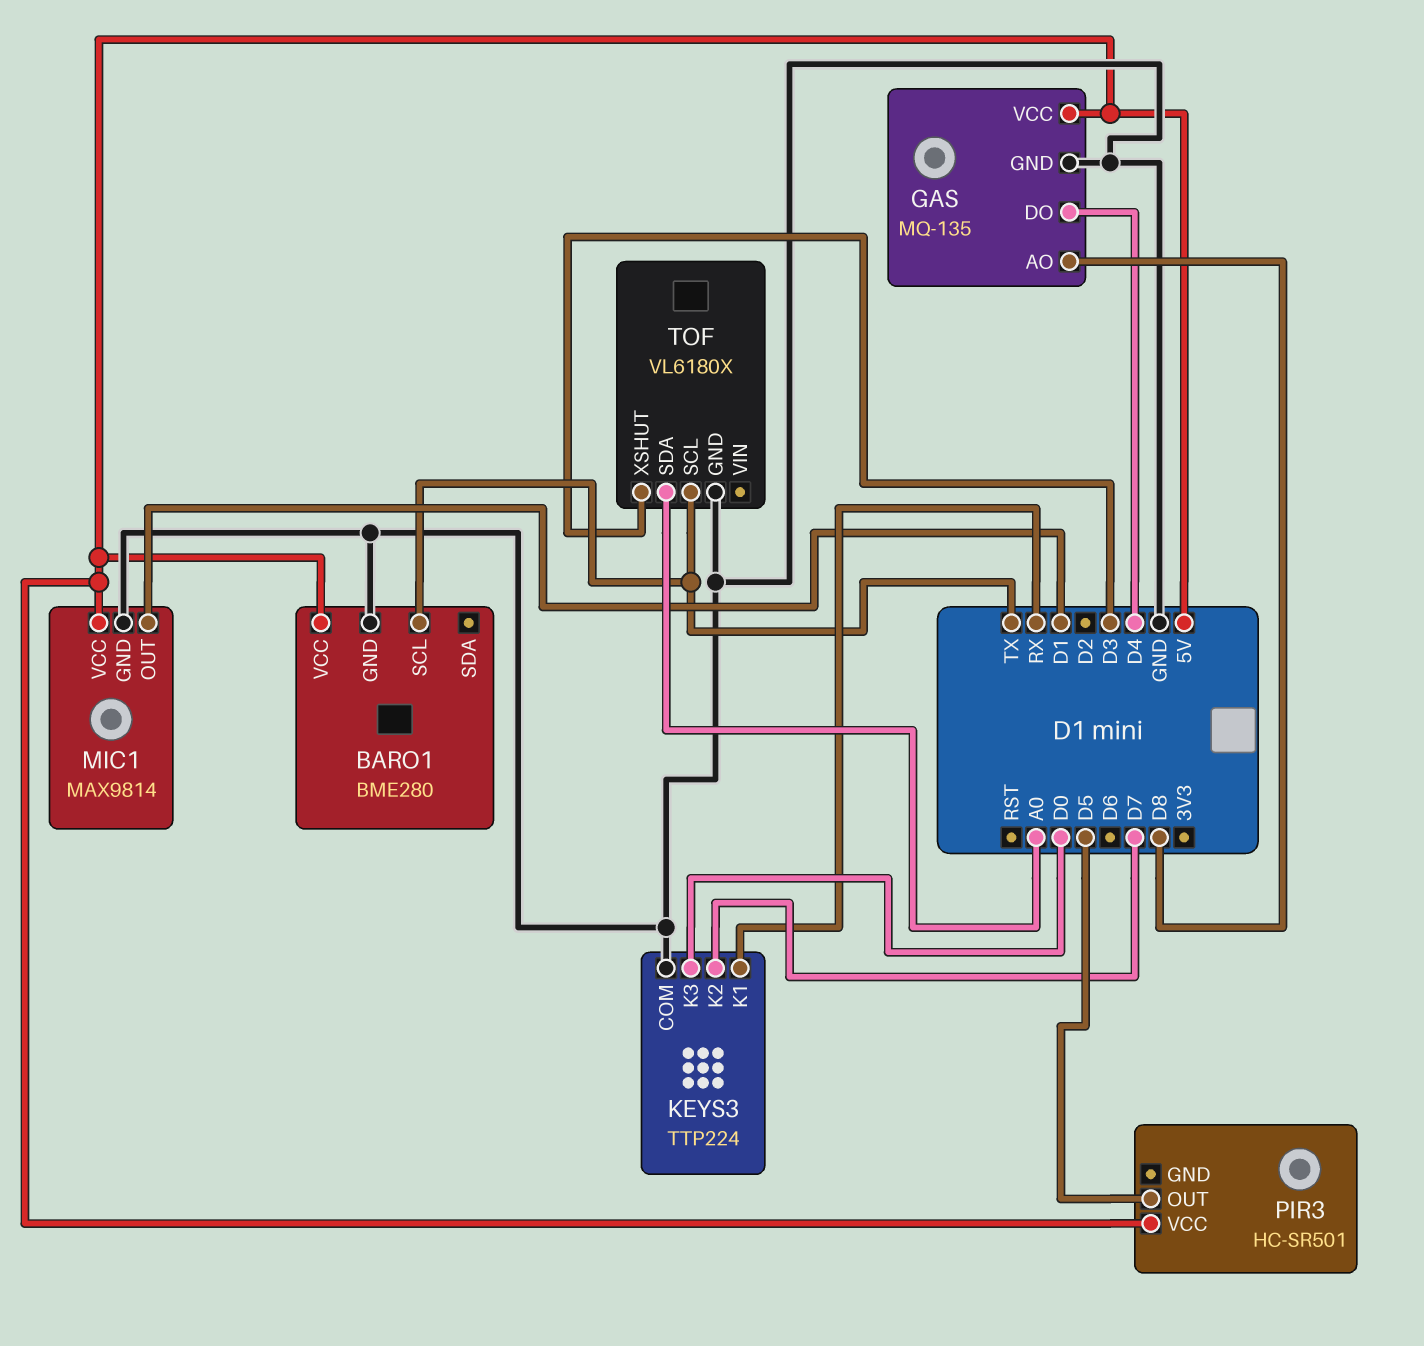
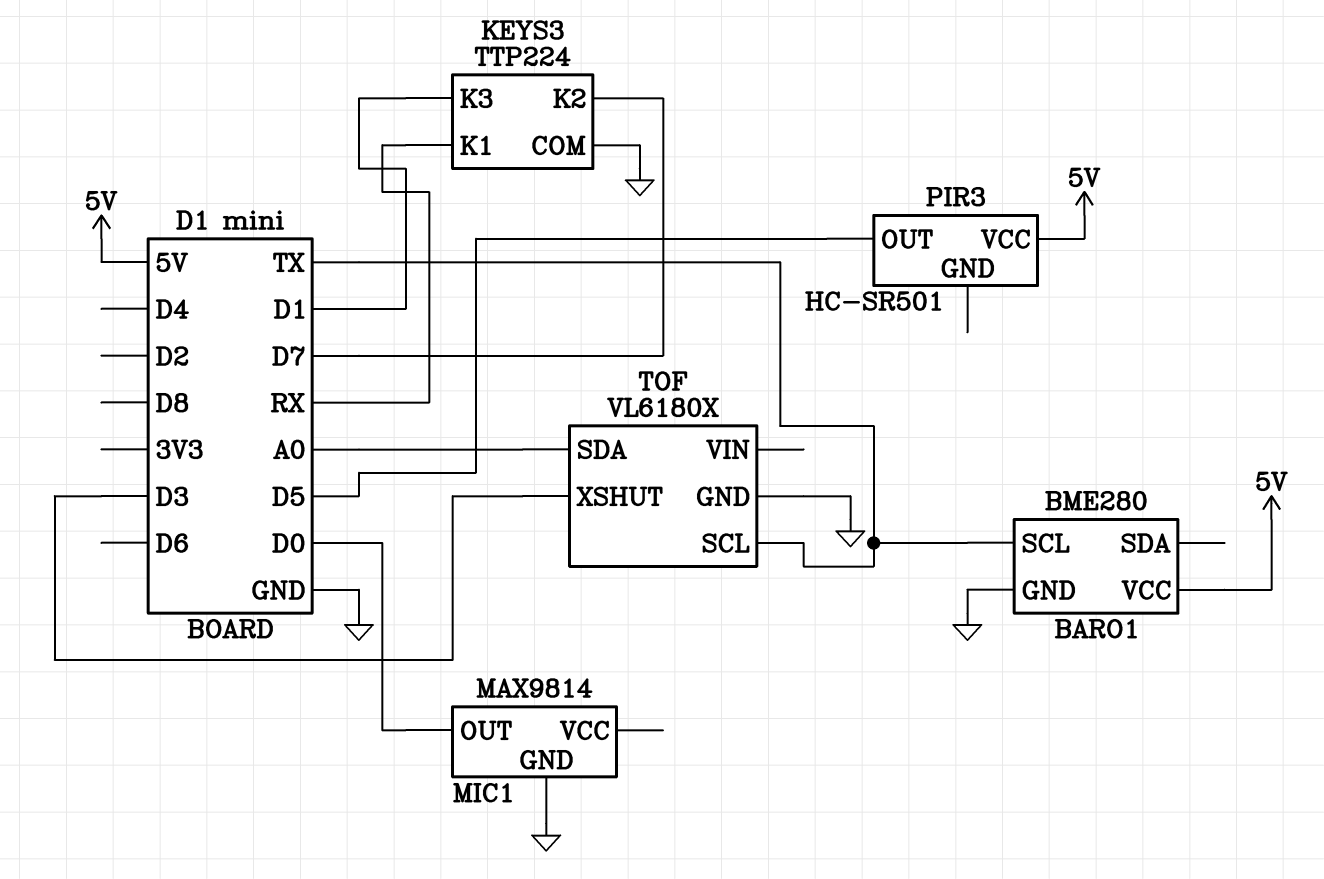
GAS: MQ-135 -> none
GAS pin AO: D8 -> none
GAS pin DO: D4 -> none
GAS pin GND: GND -> none
GAS pin VCC: 5V -> none
KEYS3 pin K3: D0 -> D1
MIC1 pin OUT: D1 -> D0
MIC1 pin VCC: 5V -> none

